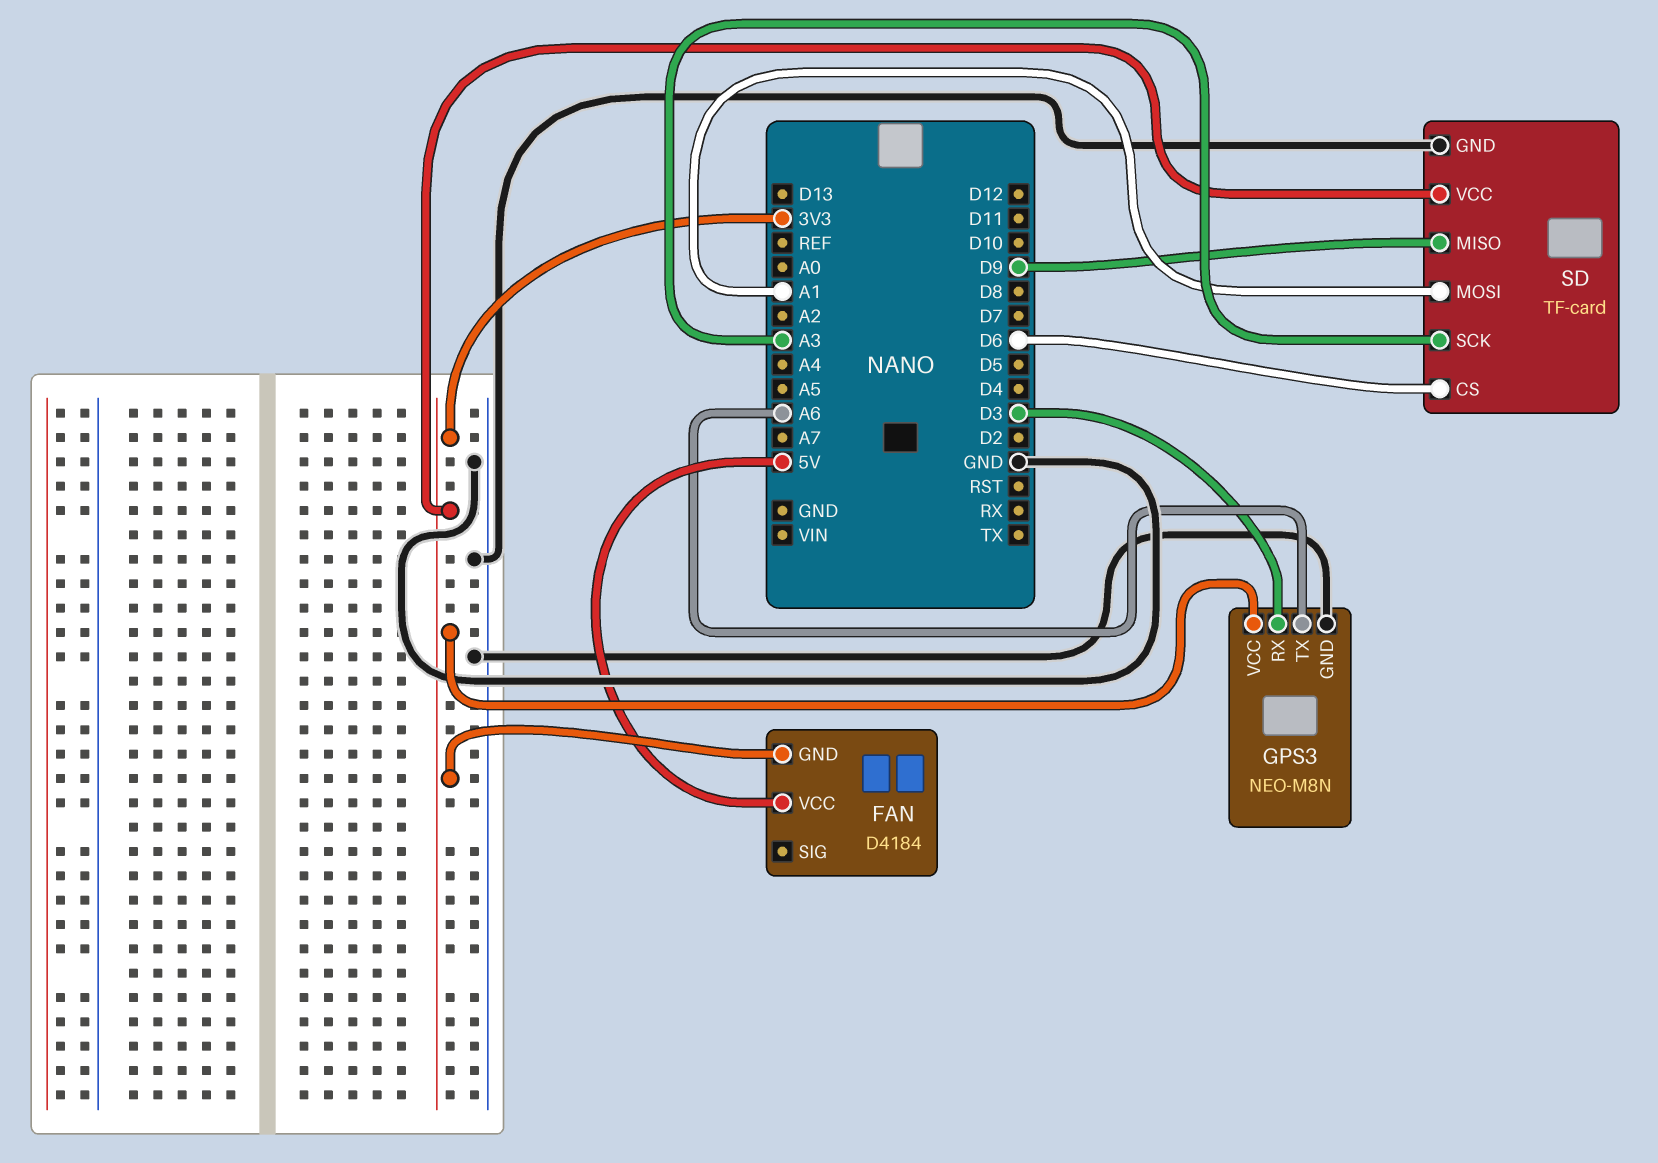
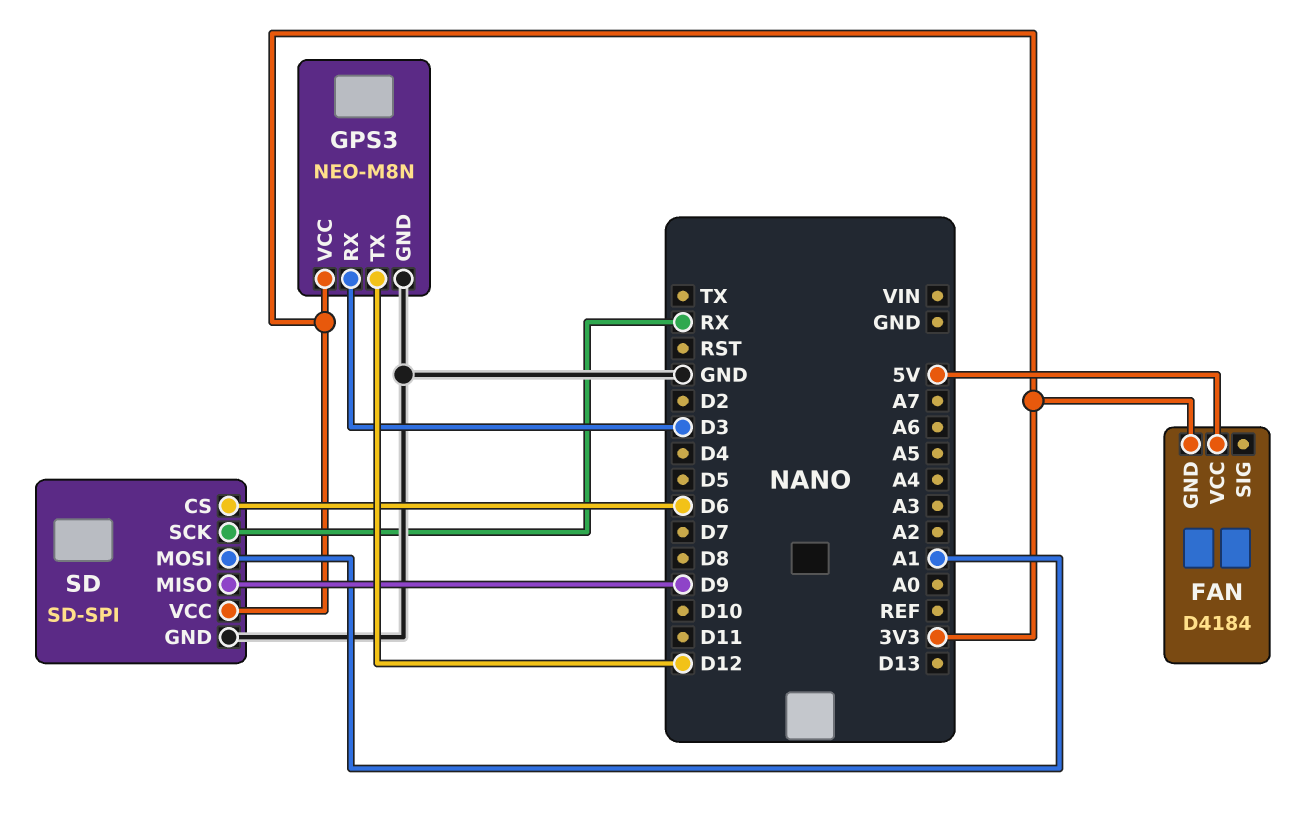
GPS3 pin TX: A6 -> D12
SD: TF-card -> SD-SPI
SD pin SCK: A3 -> RX

